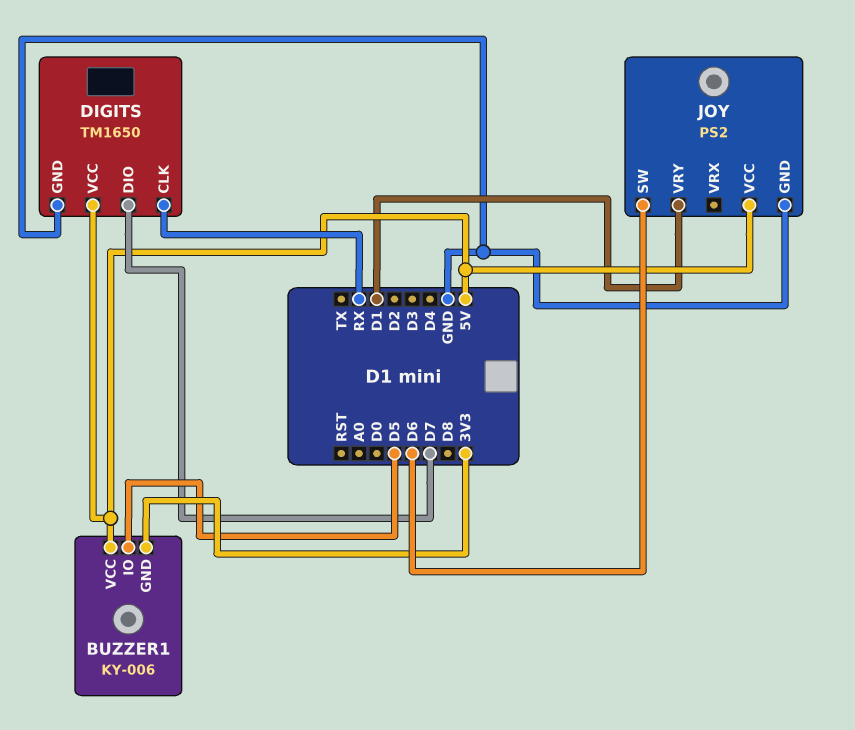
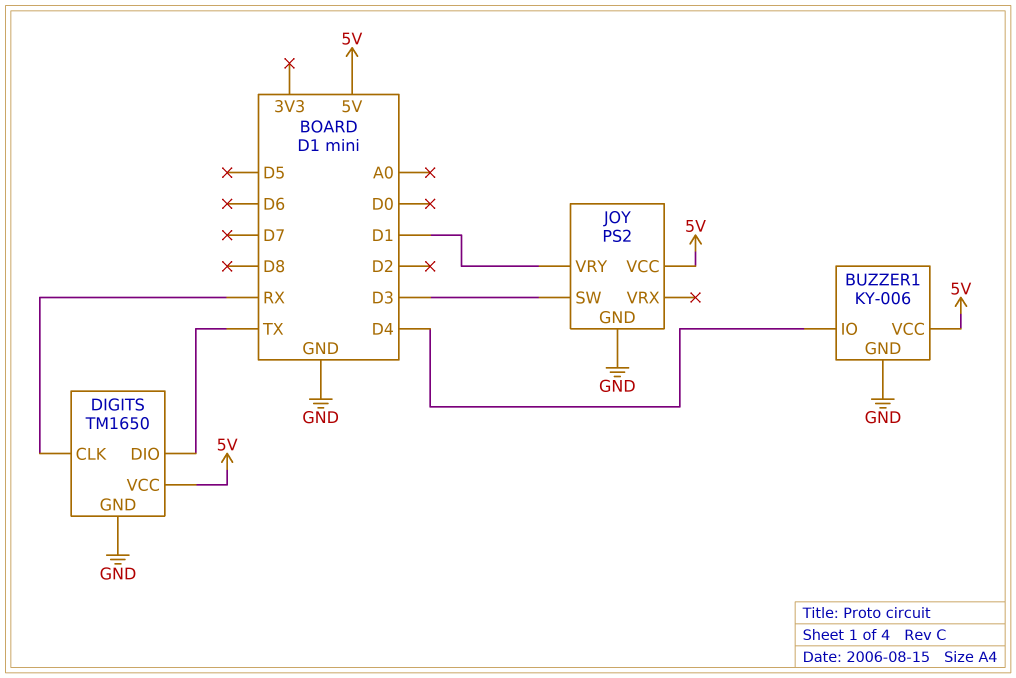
BUZZER1 pin GND: 3V3 -> GND
BUZZER1 pin IO: D5 -> D4
DIGITS pin DIO: D7 -> TX
JOY pin SW: D6 -> D3

